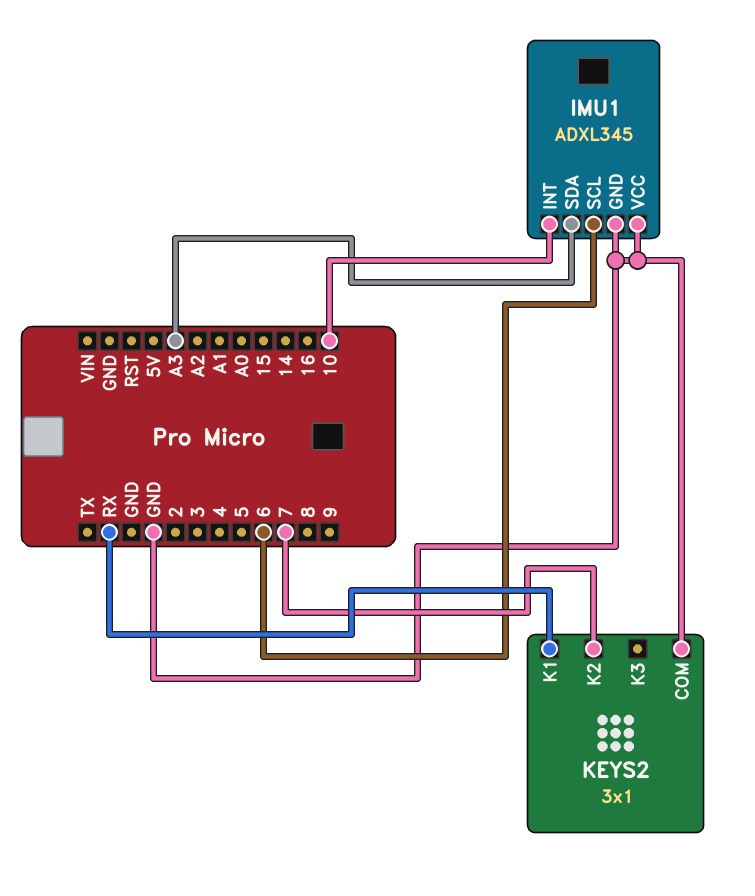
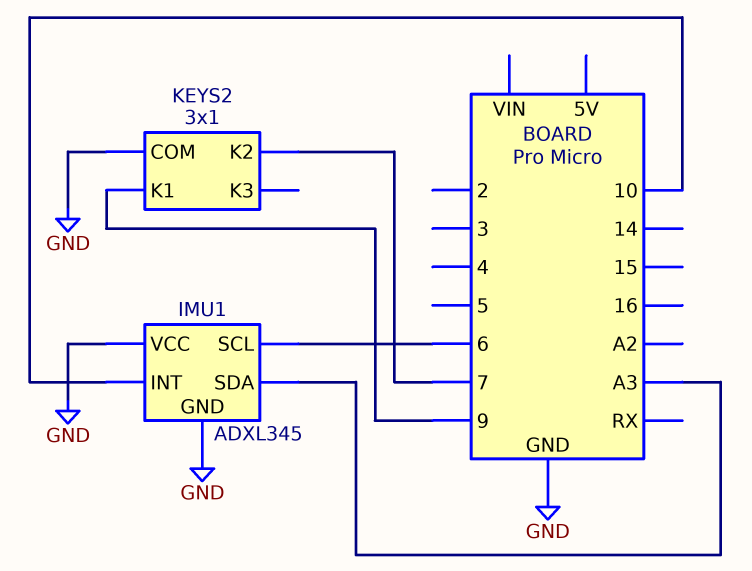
KEYS2 pin K1: RX -> 9

